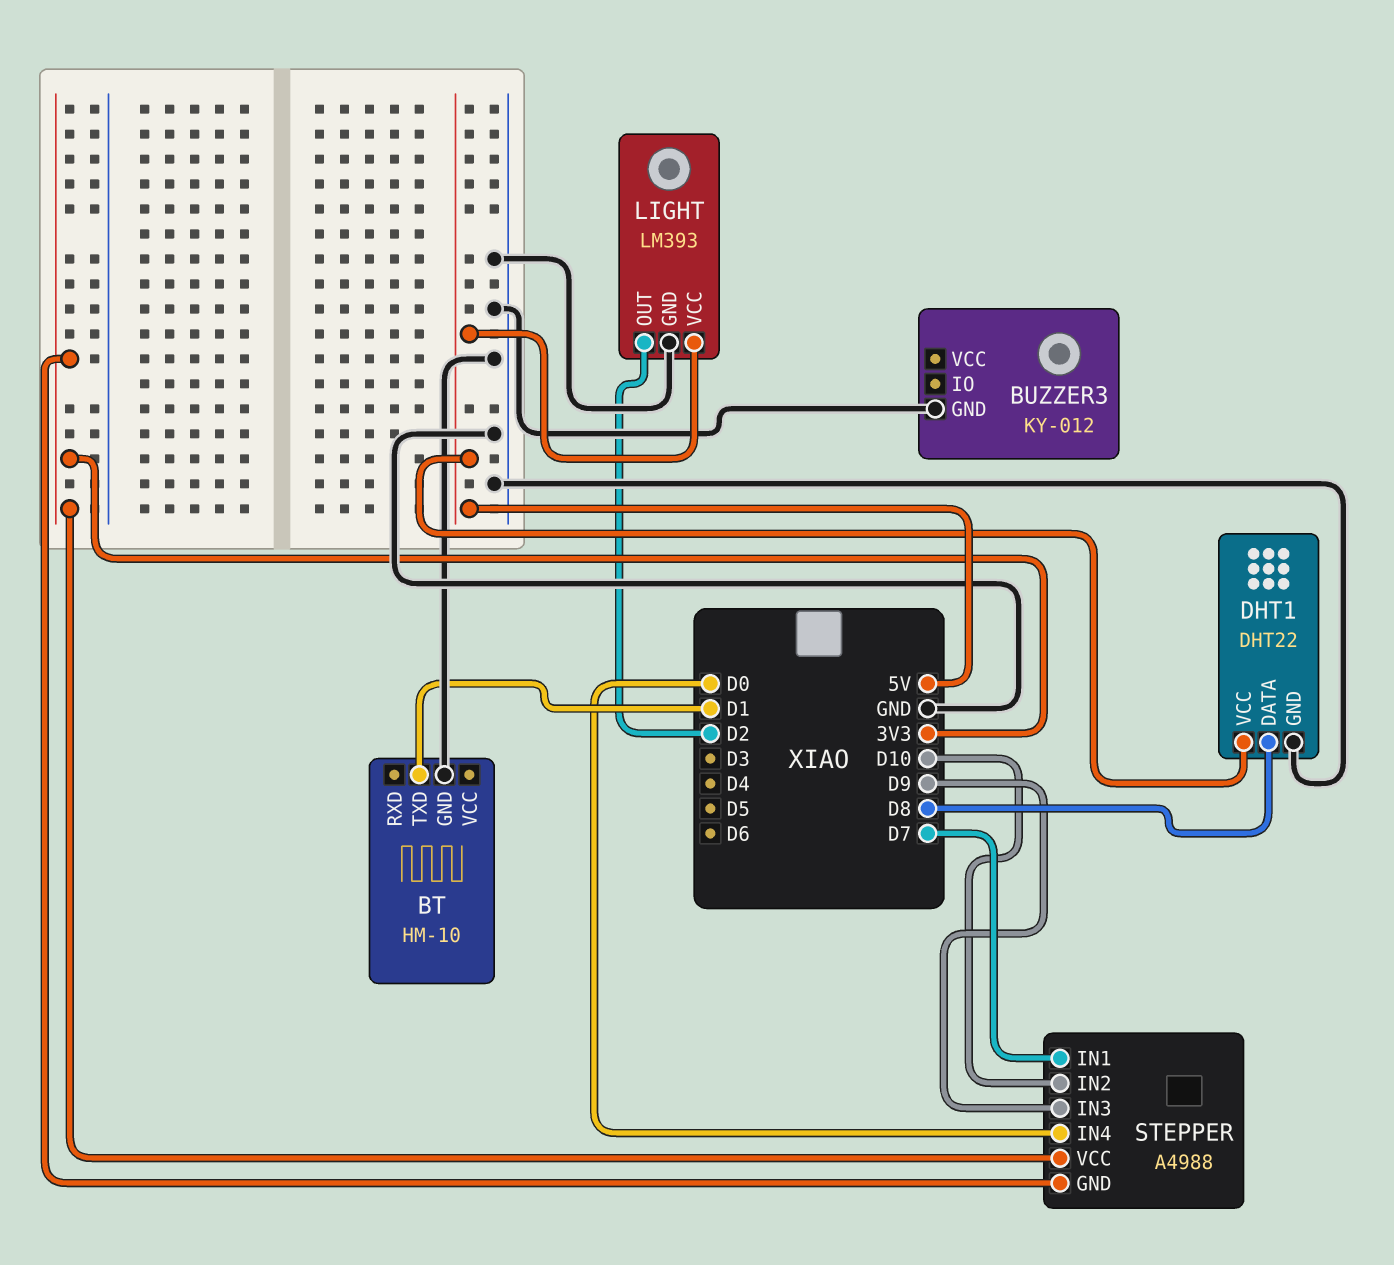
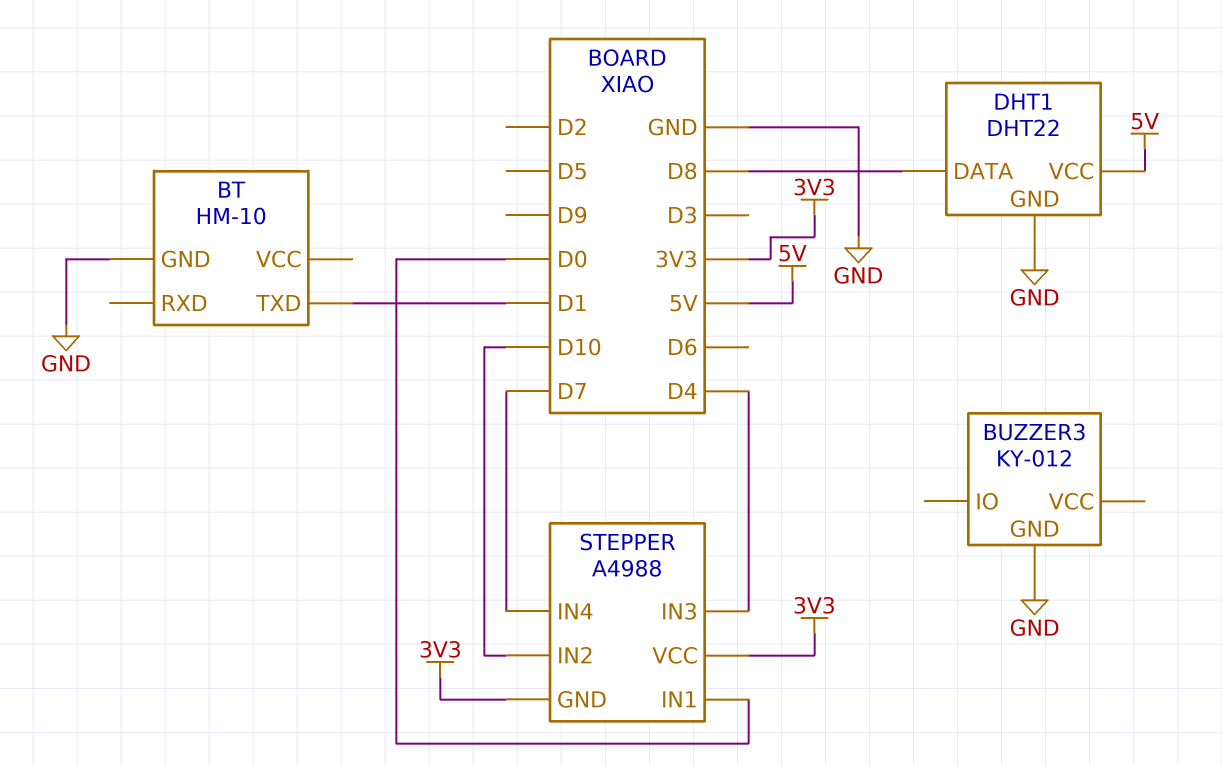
LIGHT: LM393 -> none
LIGHT pin GND: GND -> none
LIGHT pin OUT: D2 -> none
LIGHT pin VCC: 5V -> none
STEPPER pin IN1: D7 -> D0
STEPPER pin IN3: D9 -> D4
STEPPER pin IN4: D0 -> D7

